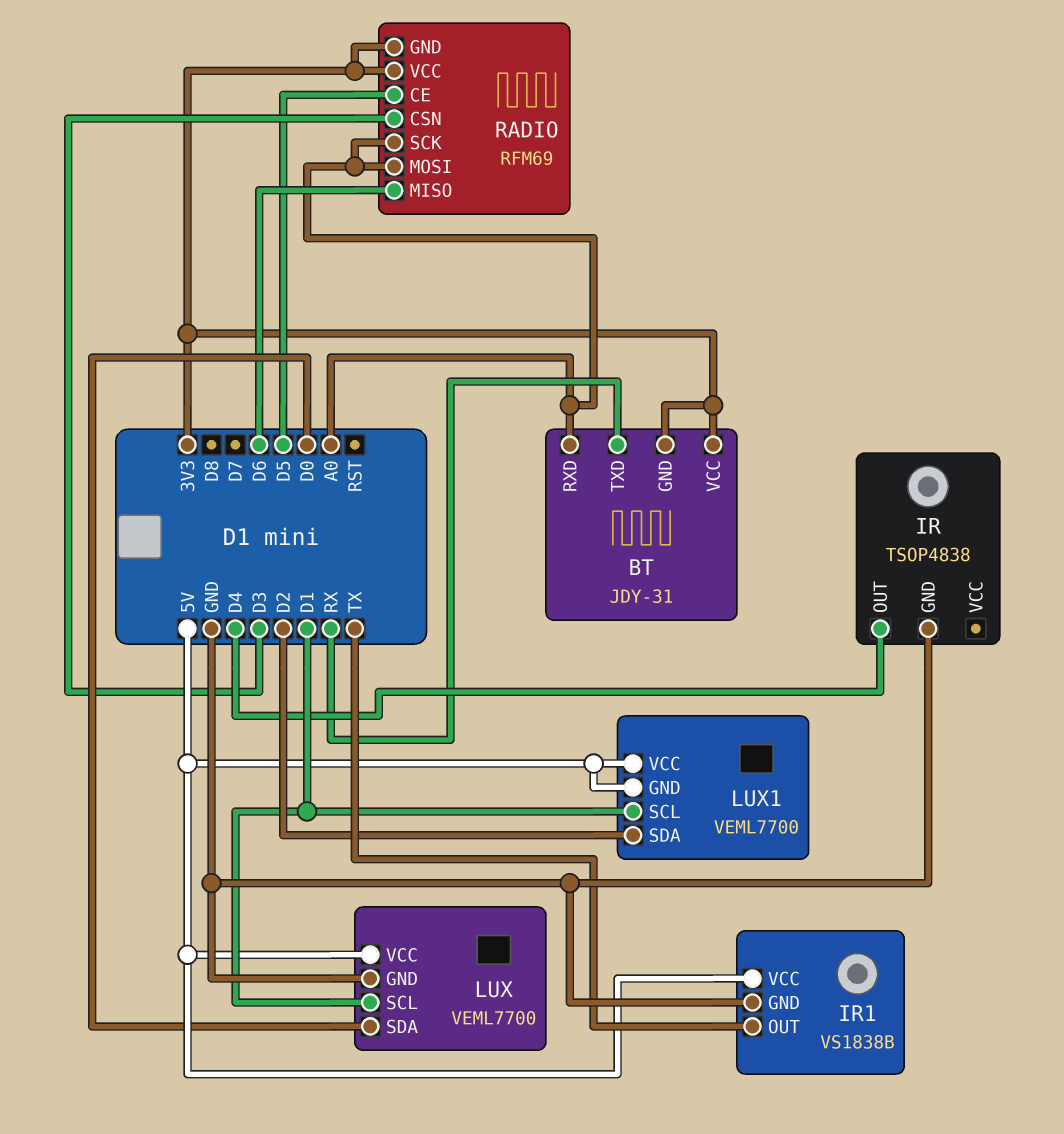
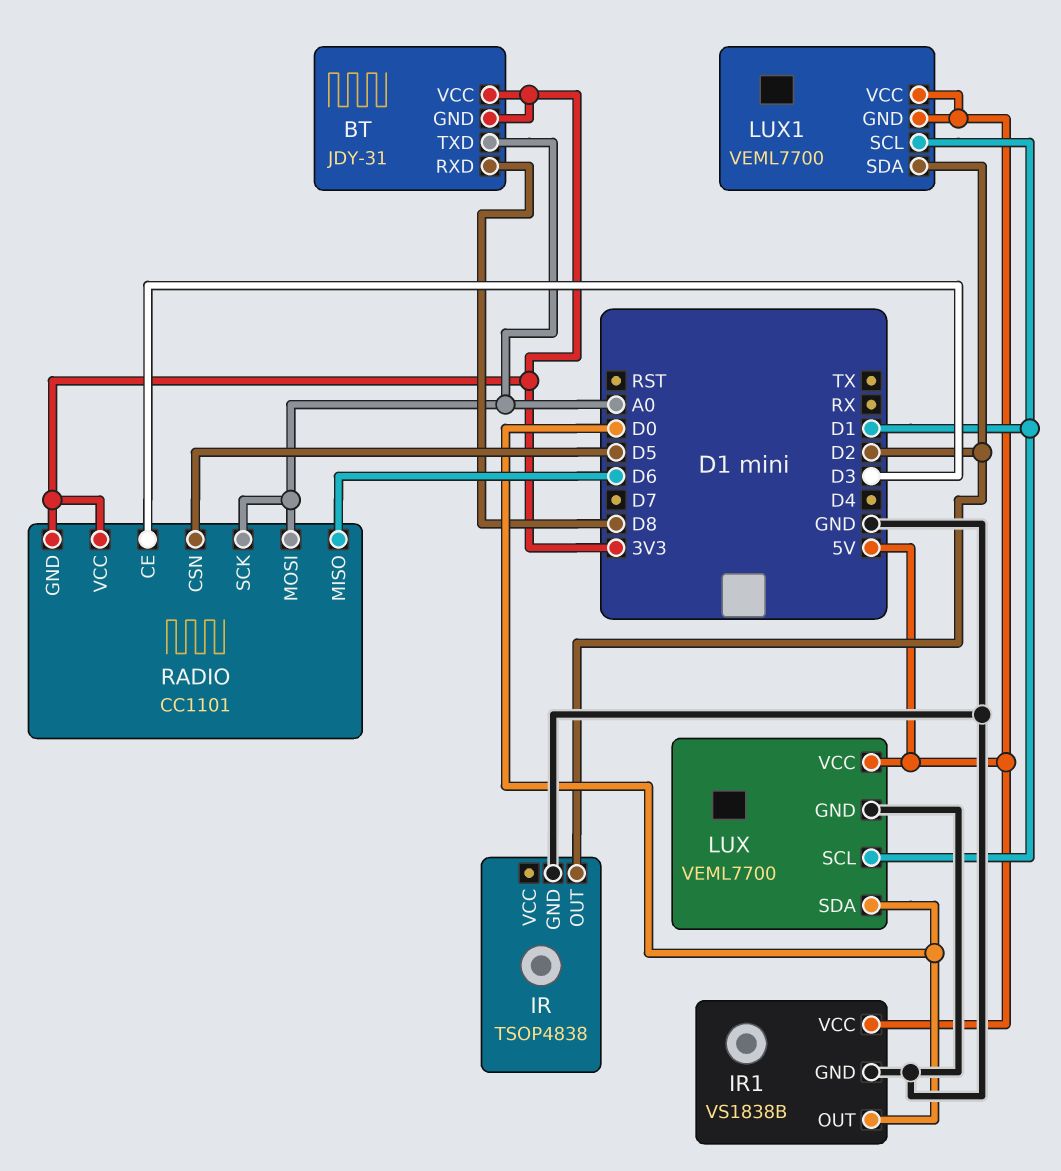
BT pin RXD: A0 -> D8
BT pin TXD: RX -> A0
IR pin OUT: D4 -> D2
IR1 pin OUT: TX -> D0
RADIO: RFM69 -> CC1101
RADIO pin CE: D5 -> D3
RADIO pin CSN: D3 -> D5

